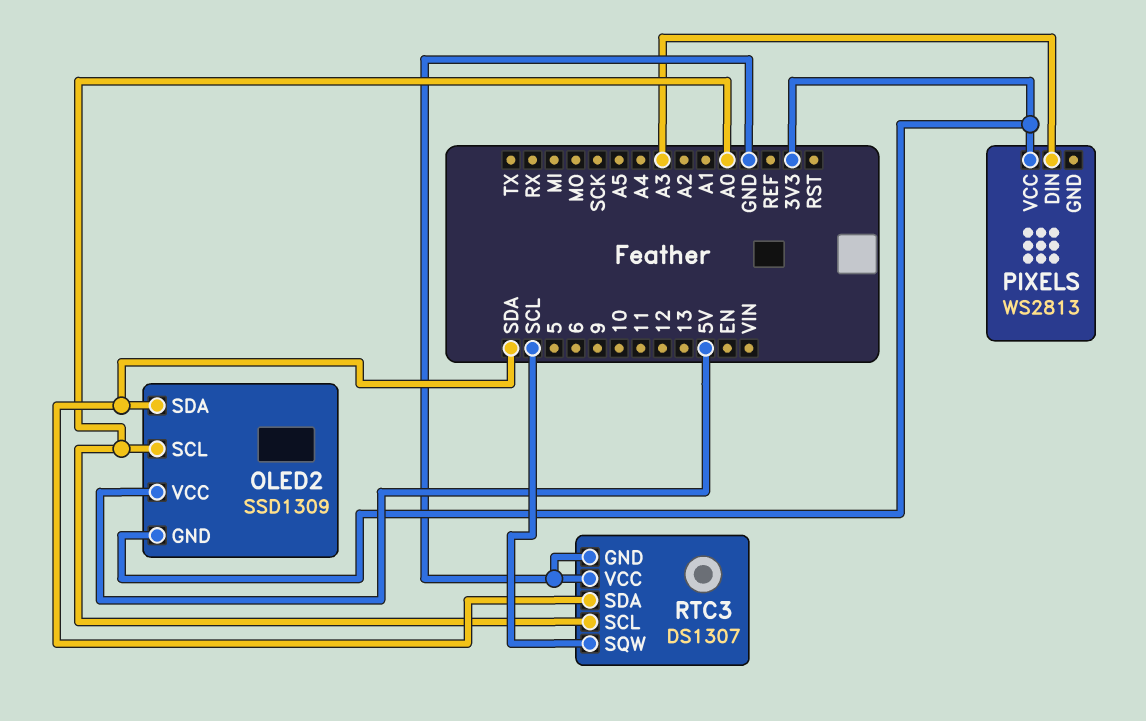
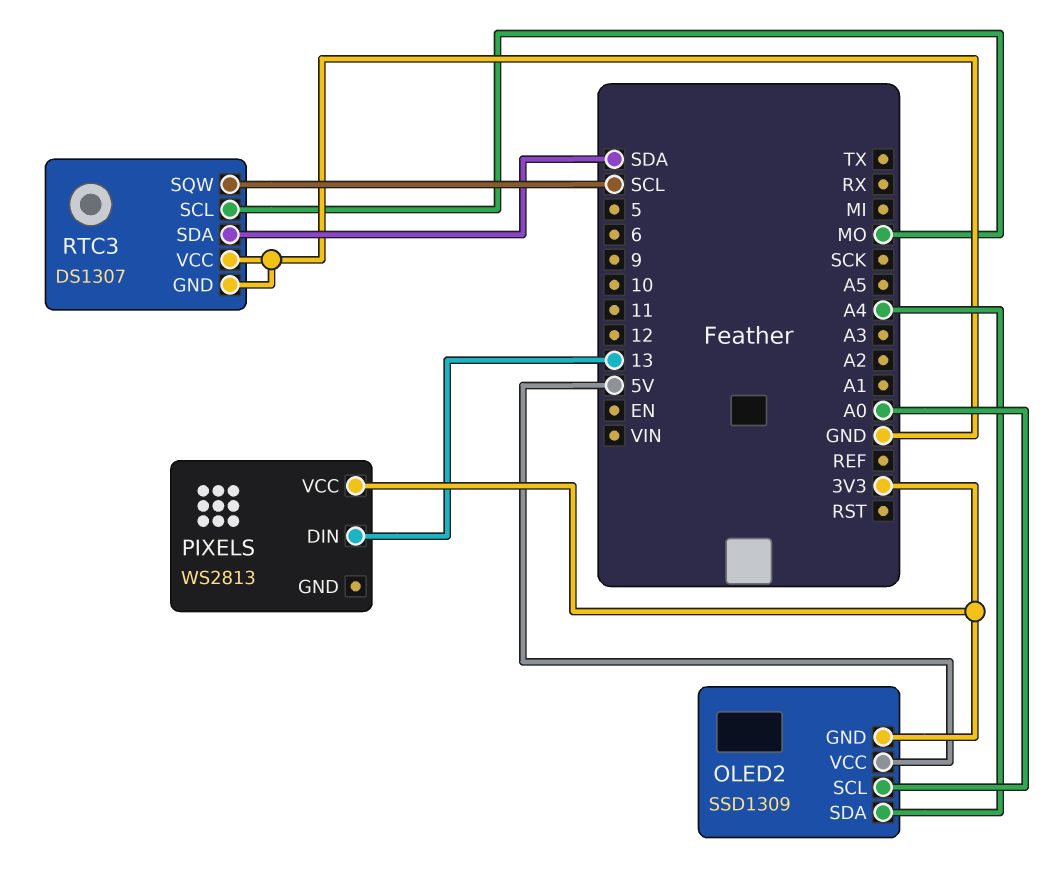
OLED2 pin SDA: SDA -> A4
PIXELS pin DIN: A3 -> 13
RTC3 pin SCL: A0 -> MO

